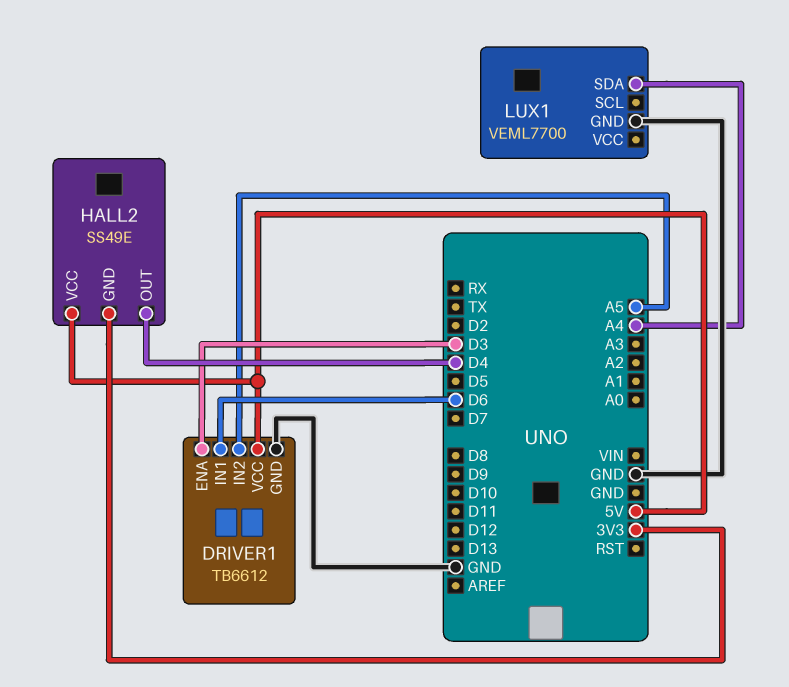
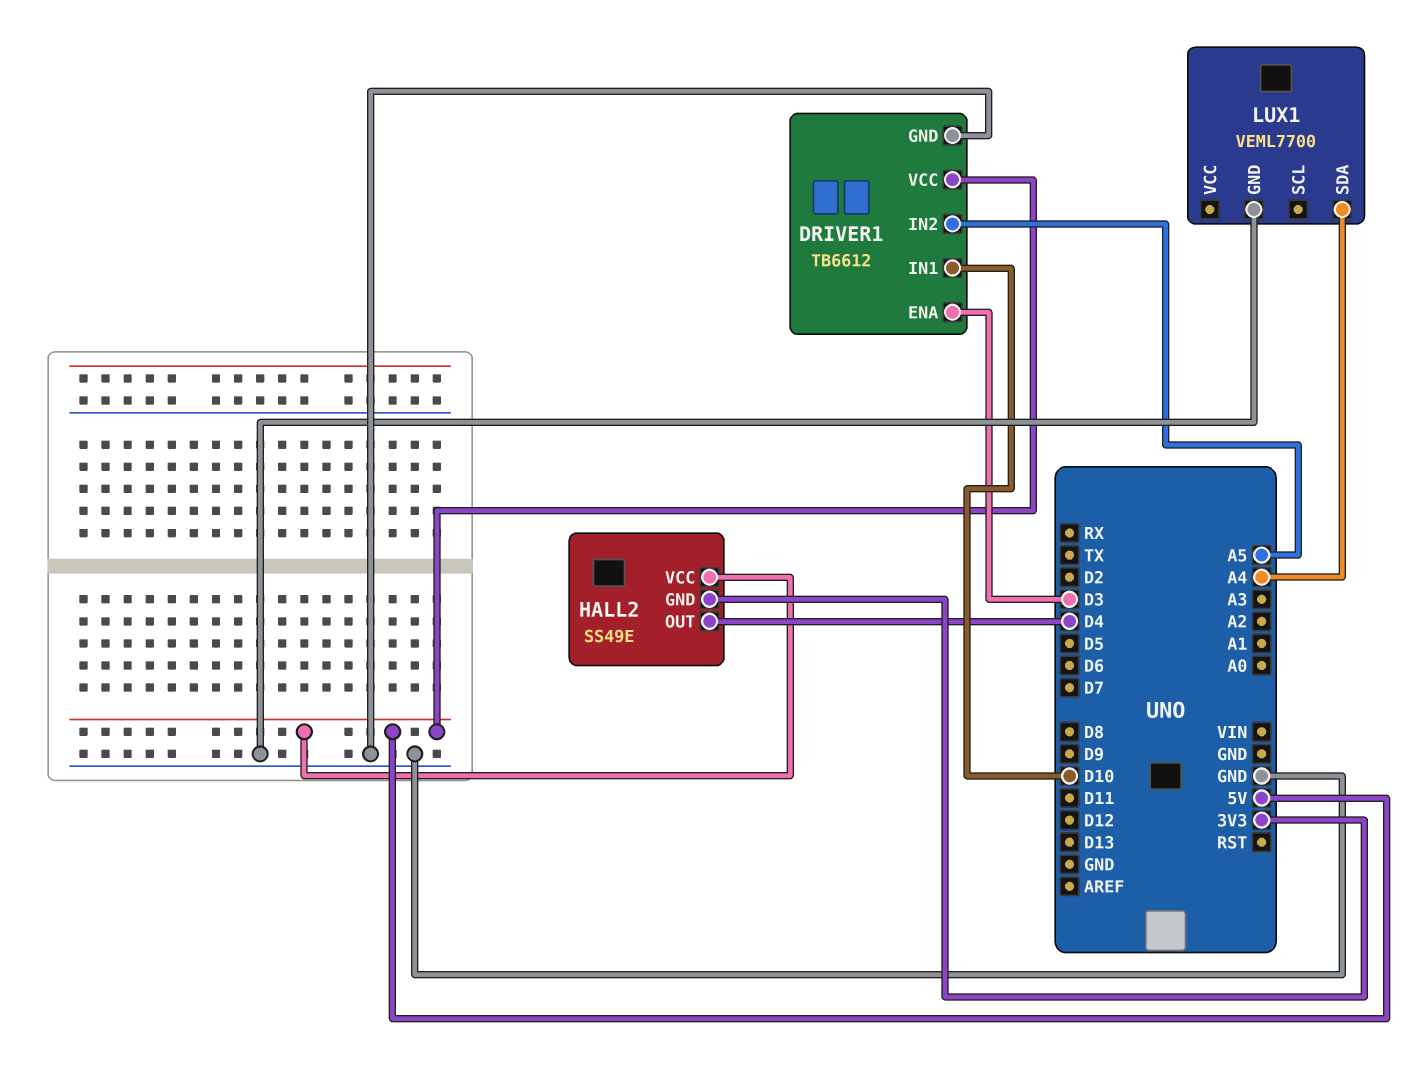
DRIVER1 pin IN1: D6 -> D10

